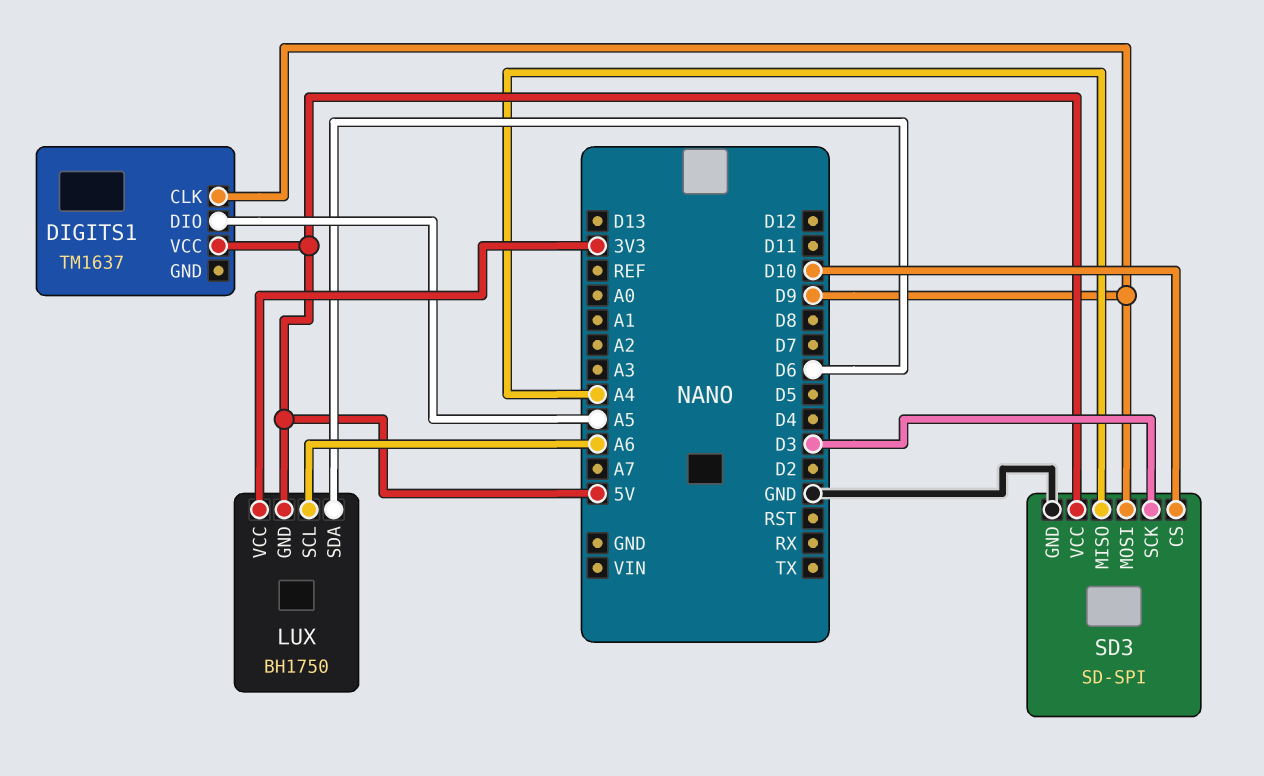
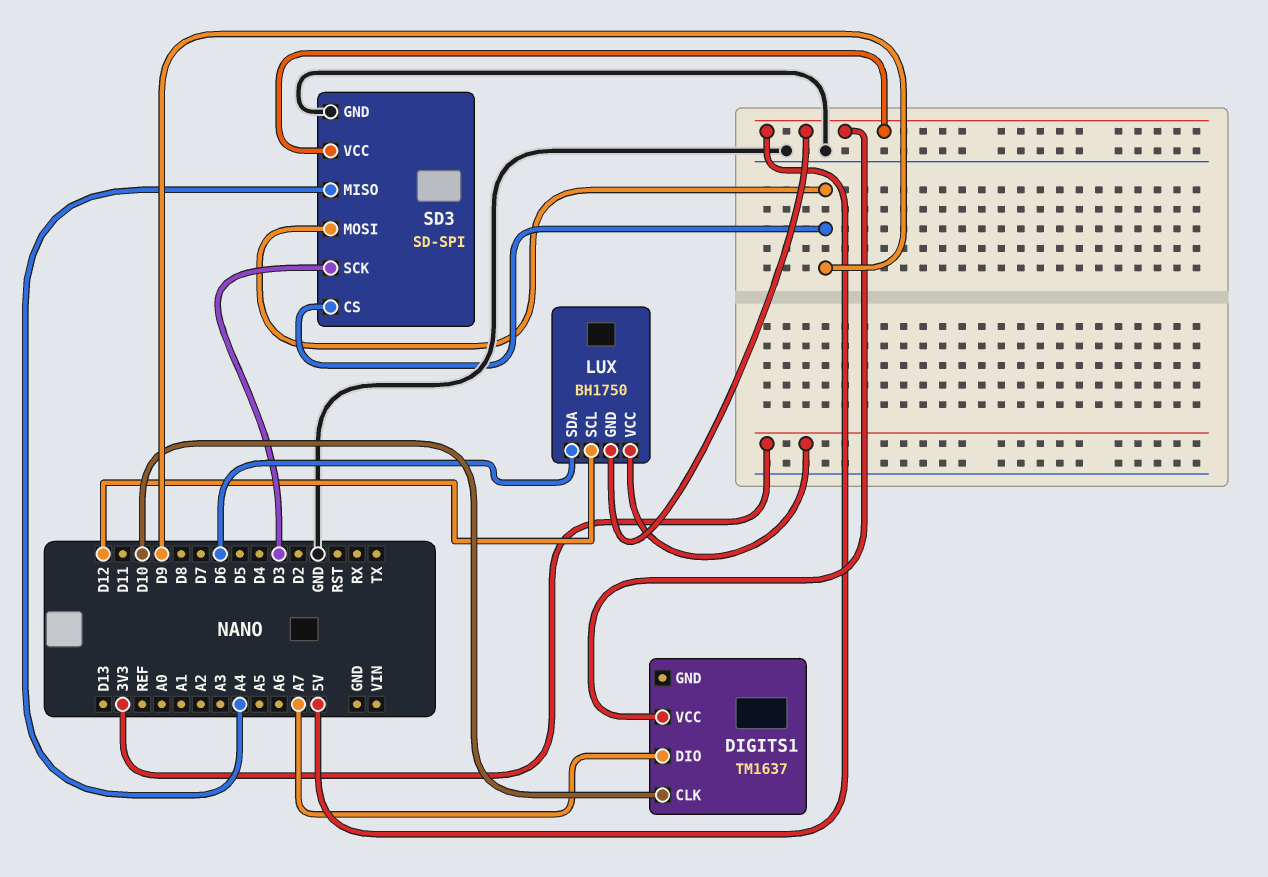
DIGITS1 pin CLK: D9 -> D10
DIGITS1 pin DIO: A5 -> A7
LUX pin SCL: A6 -> D12
SD3 pin CS: D10 -> D9

